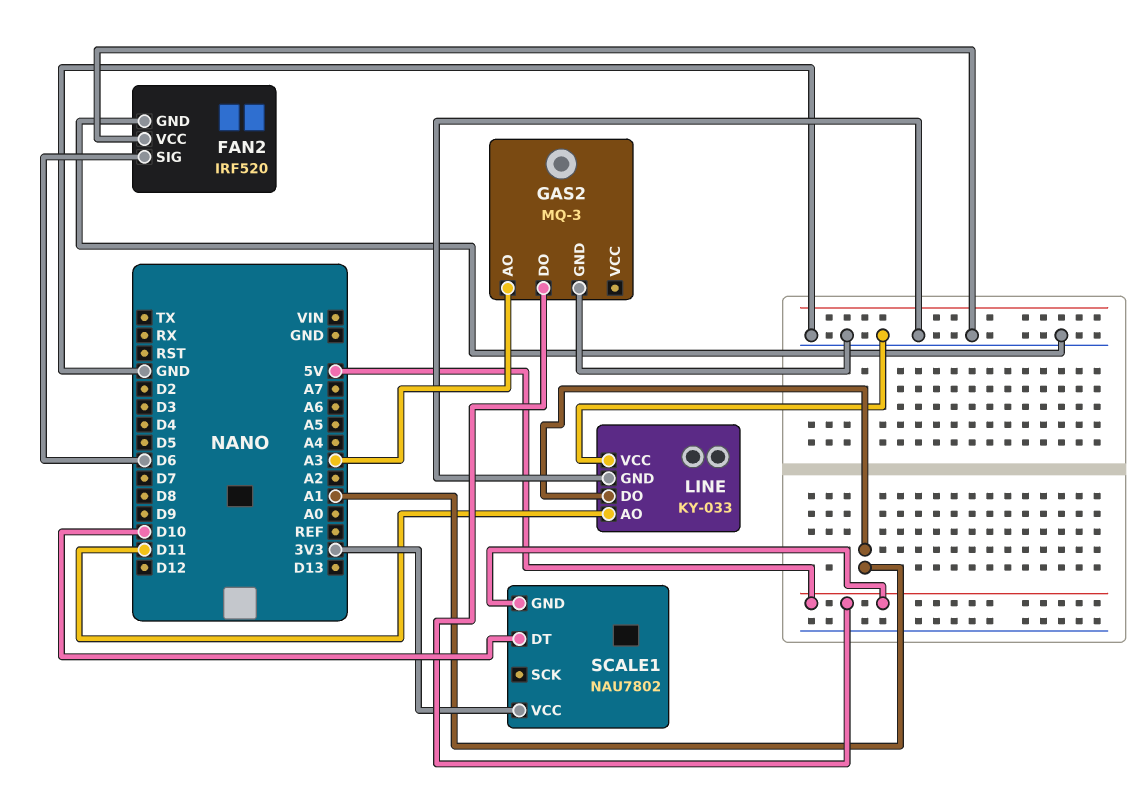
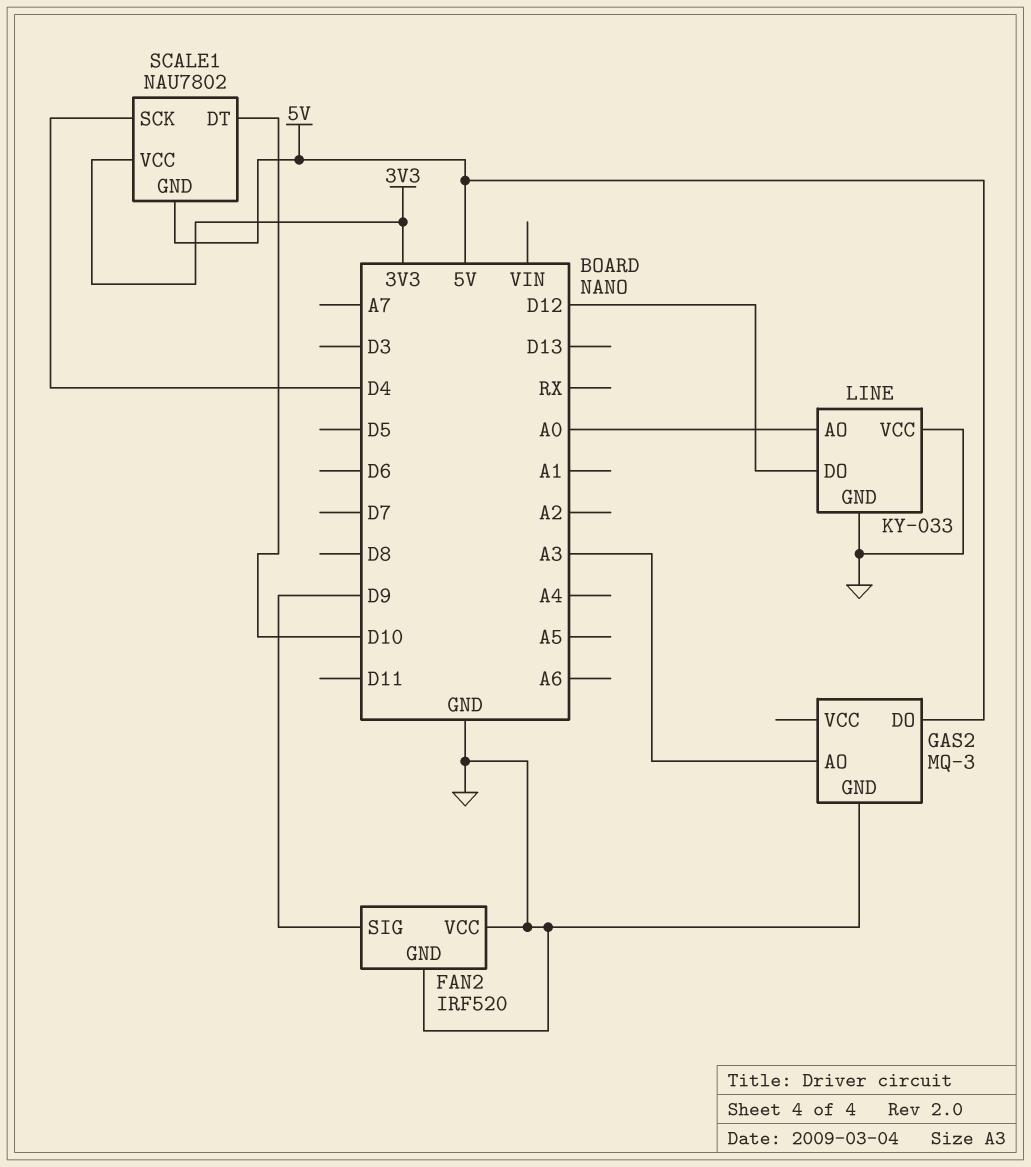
FAN2 pin SIG: D6 -> D9
LINE pin AO: D11 -> A0
LINE pin DO: A1 -> D12
SCALE1 pin SCK: none -> D4

